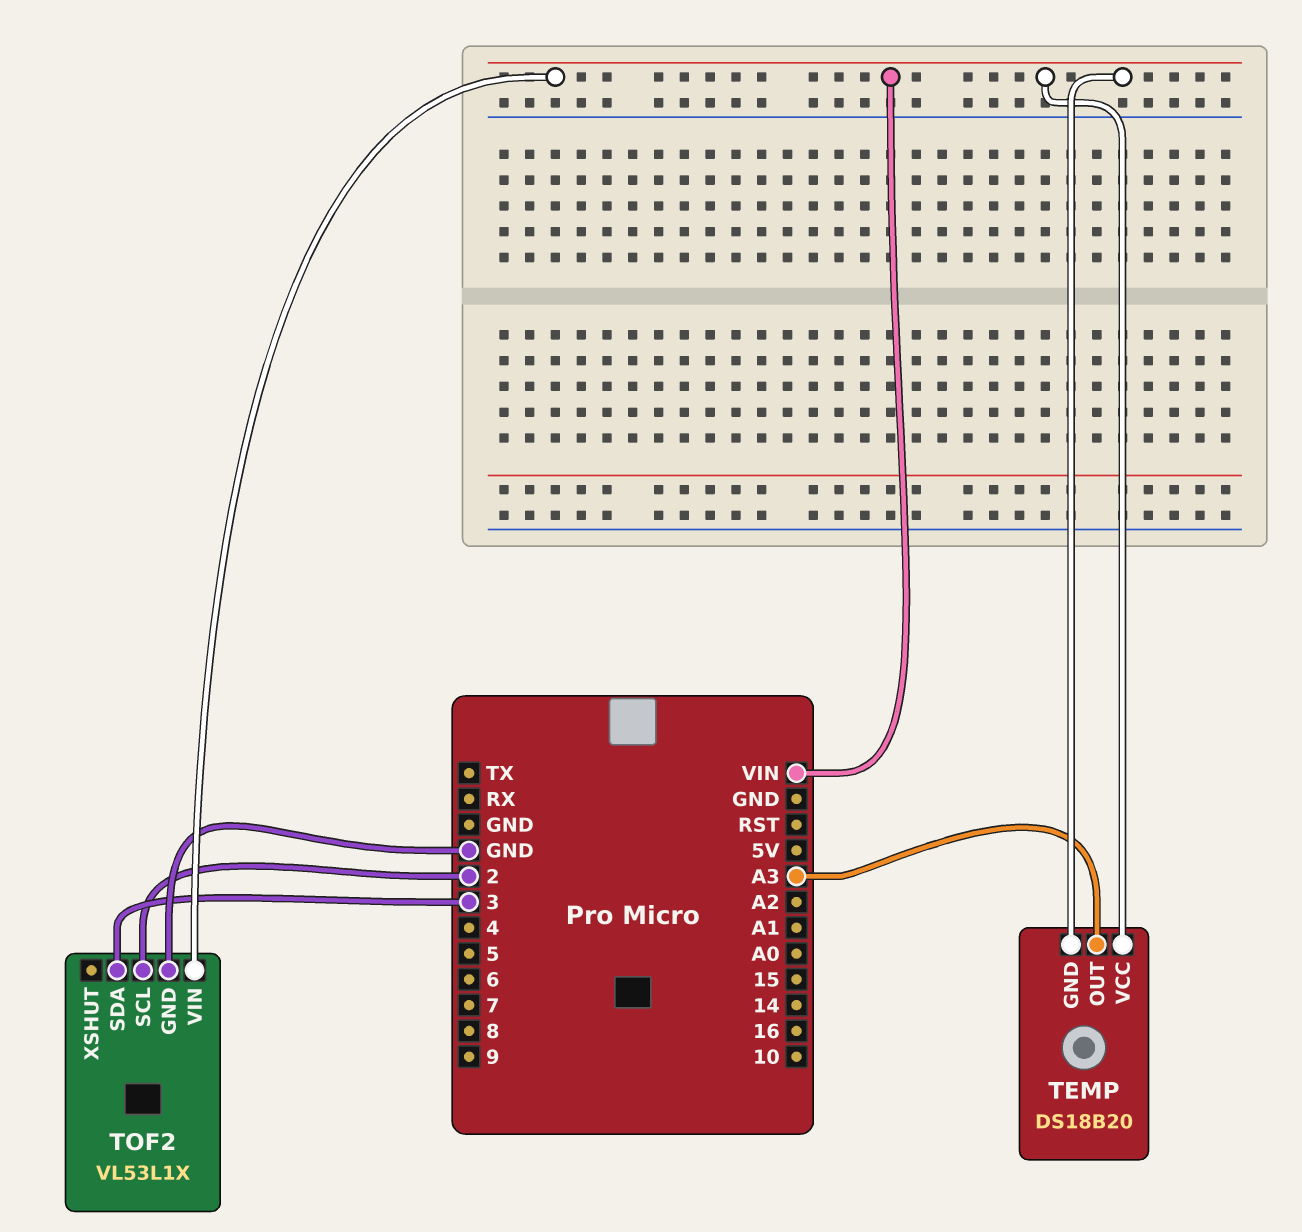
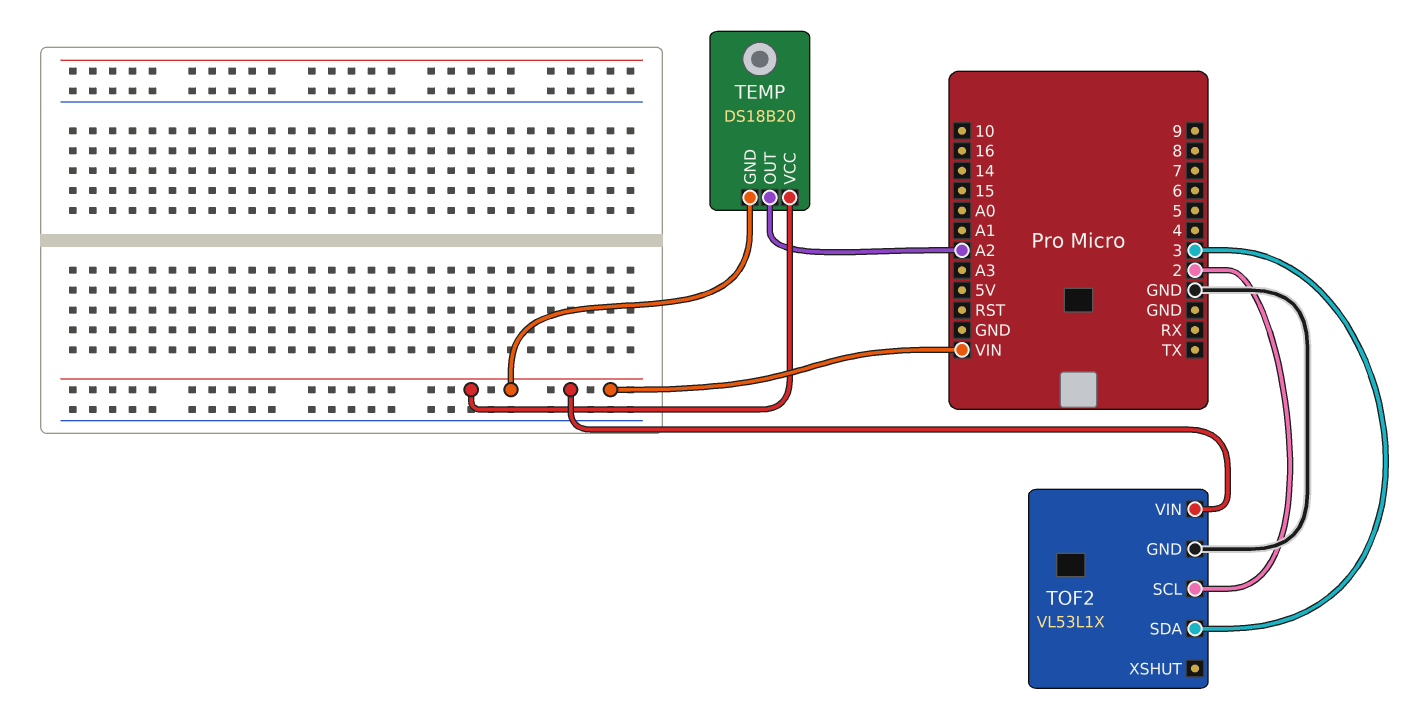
TEMP pin OUT: A3 -> A2

